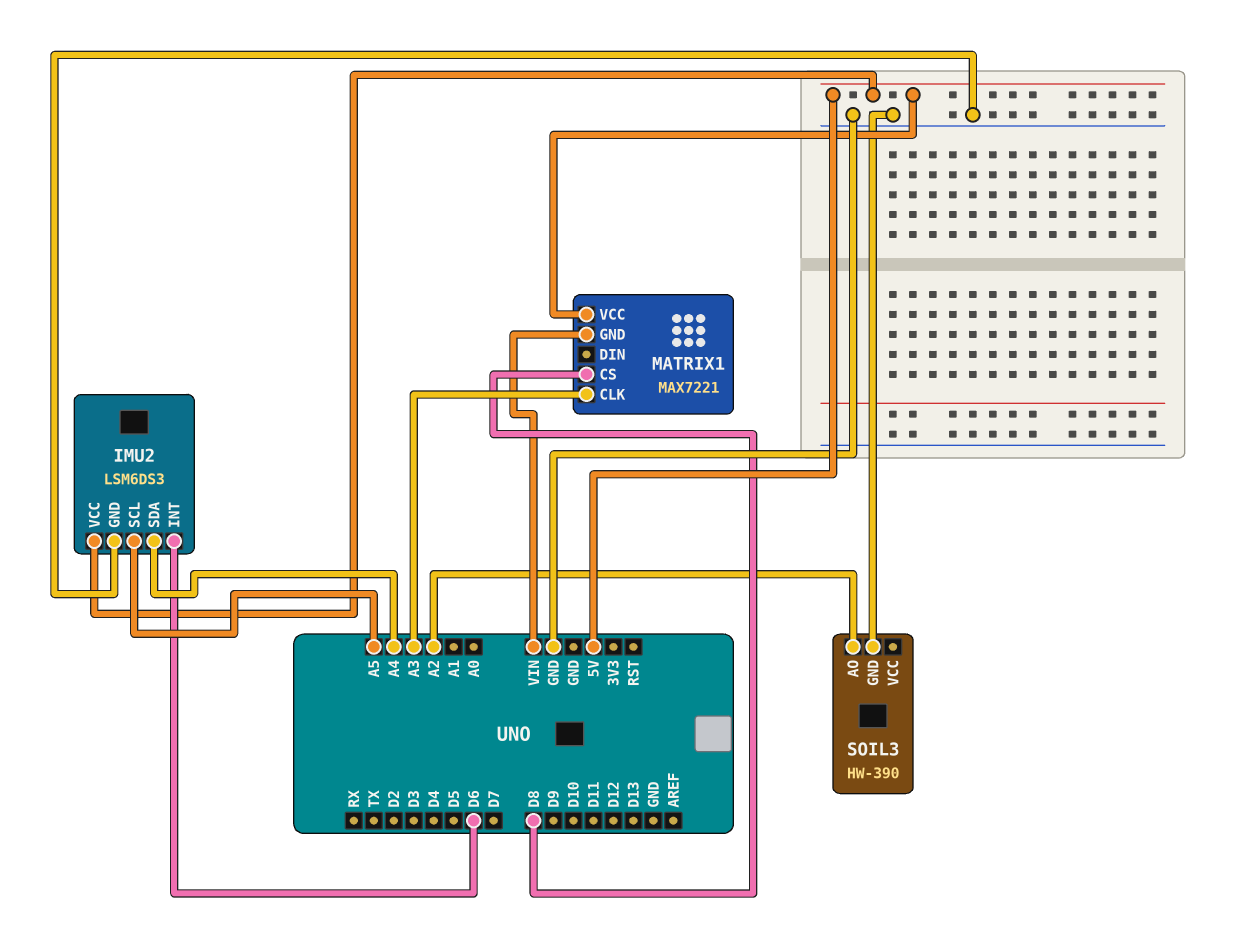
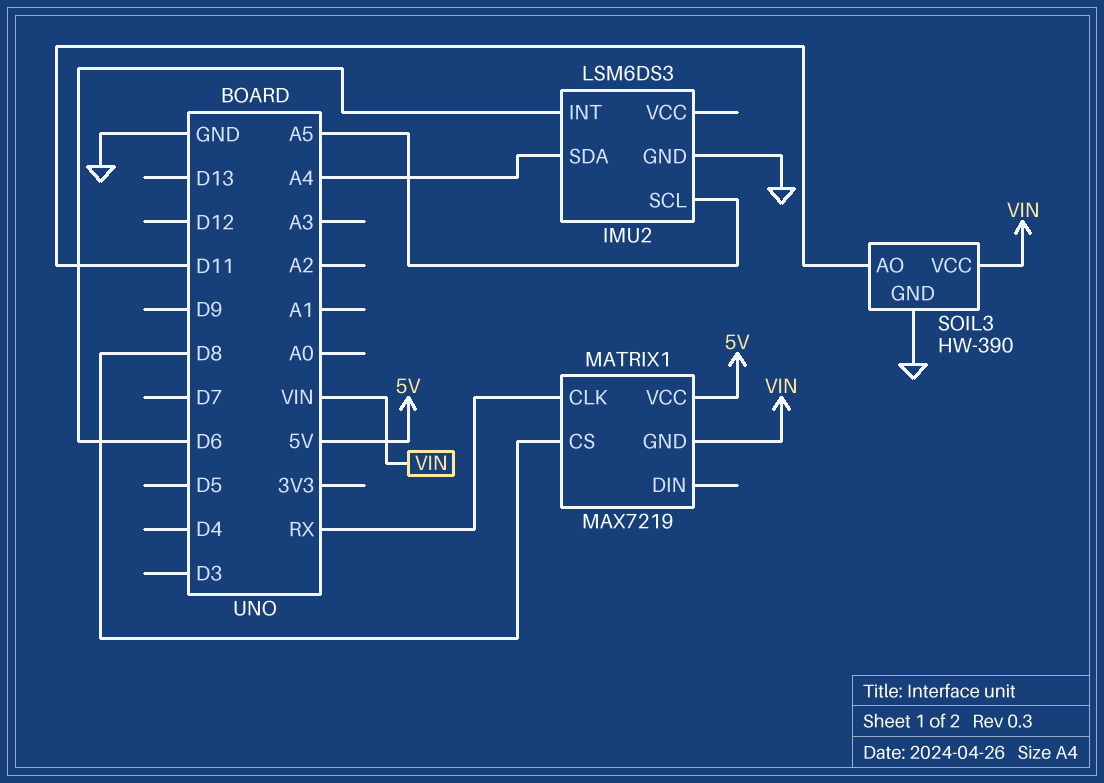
IMU2 pin VCC: 5V -> none
MATRIX1: MAX7221 -> MAX7219
MATRIX1 pin CLK: A3 -> RX
SOIL3 pin AO: A2 -> D11
SOIL3 pin VCC: none -> VIN

